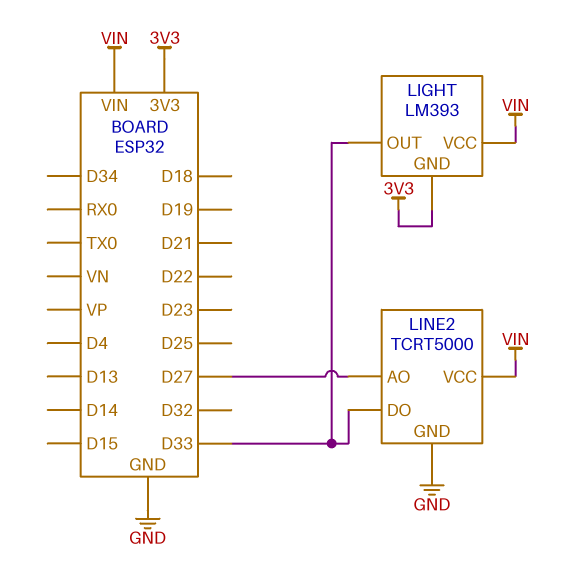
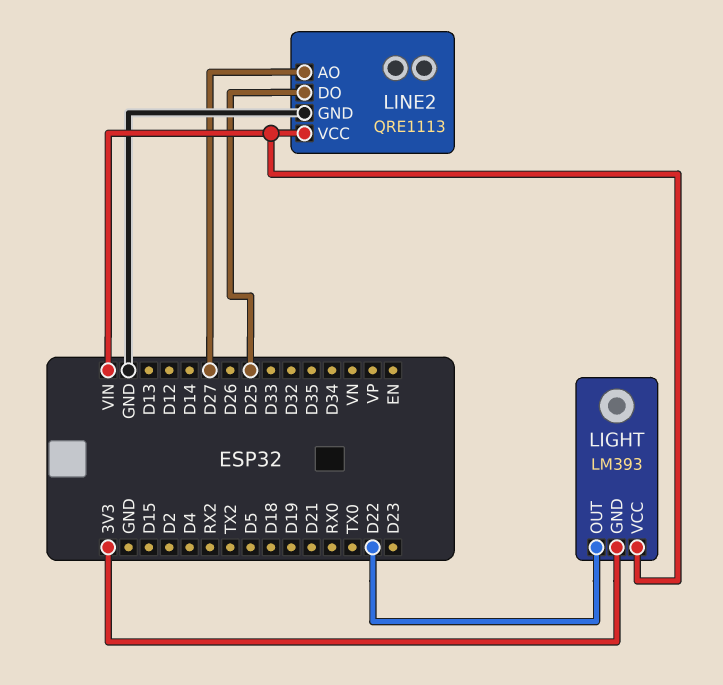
LIGHT pin OUT: D33 -> D22
LINE2: TCRT5000 -> QRE1113
LINE2 pin DO: D33 -> D25

